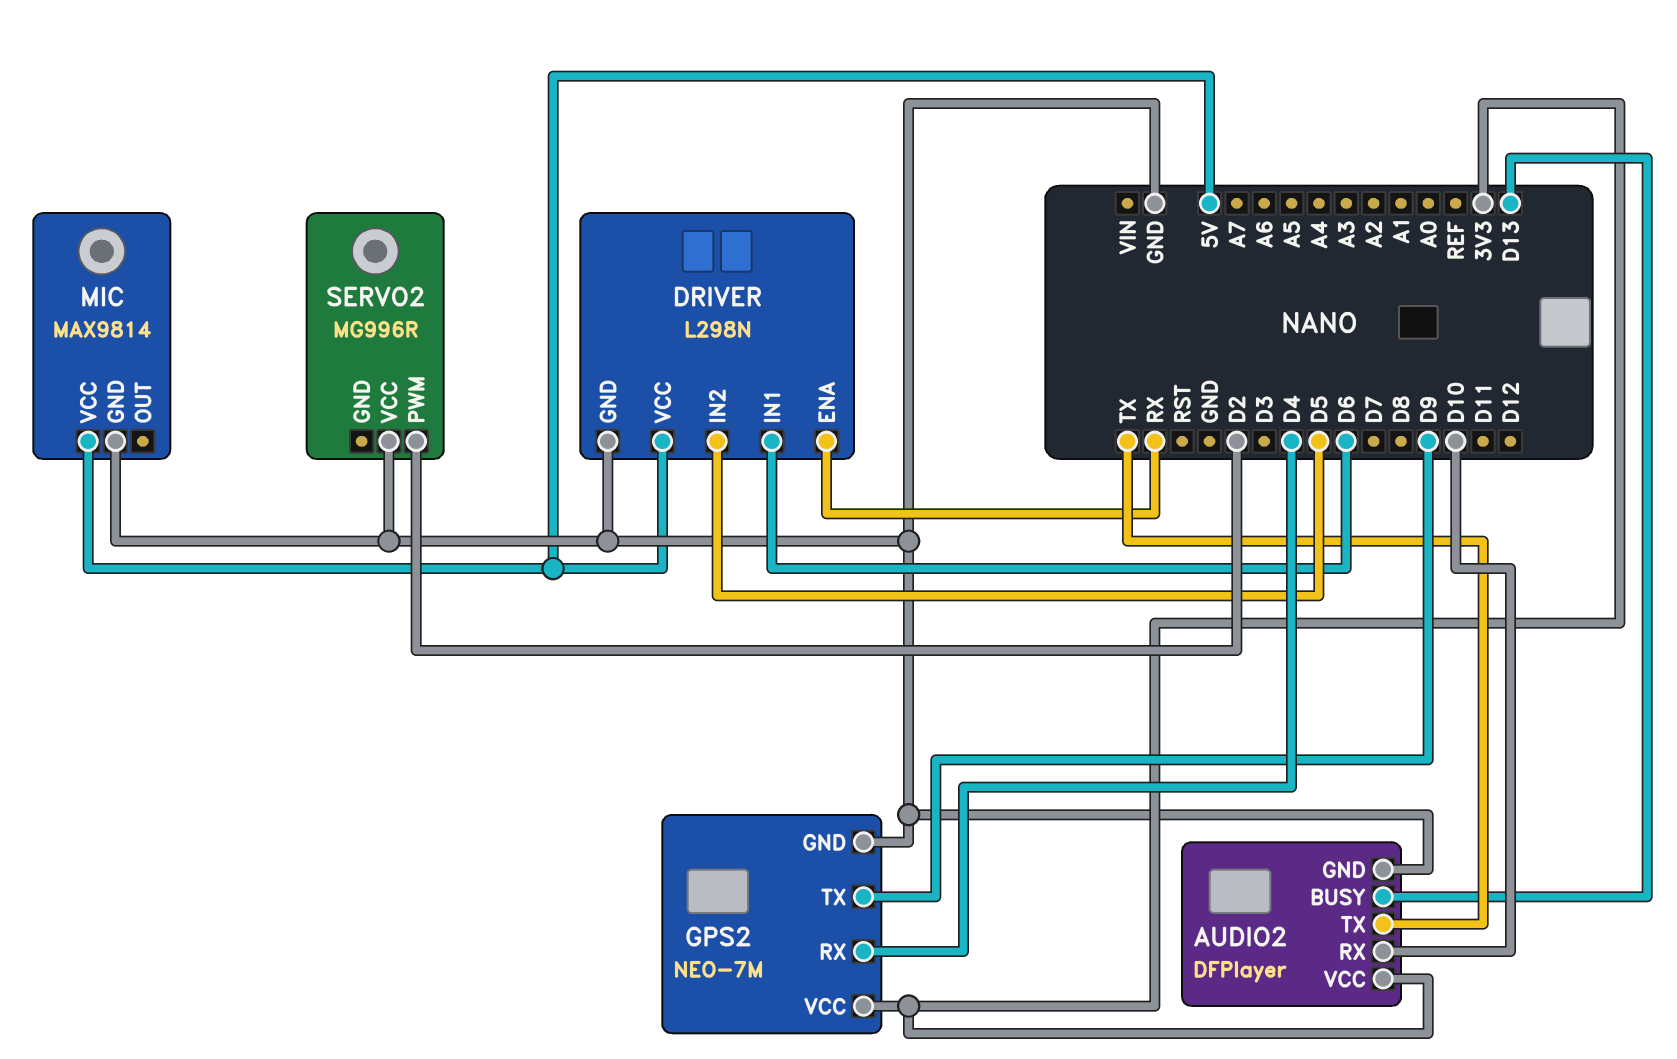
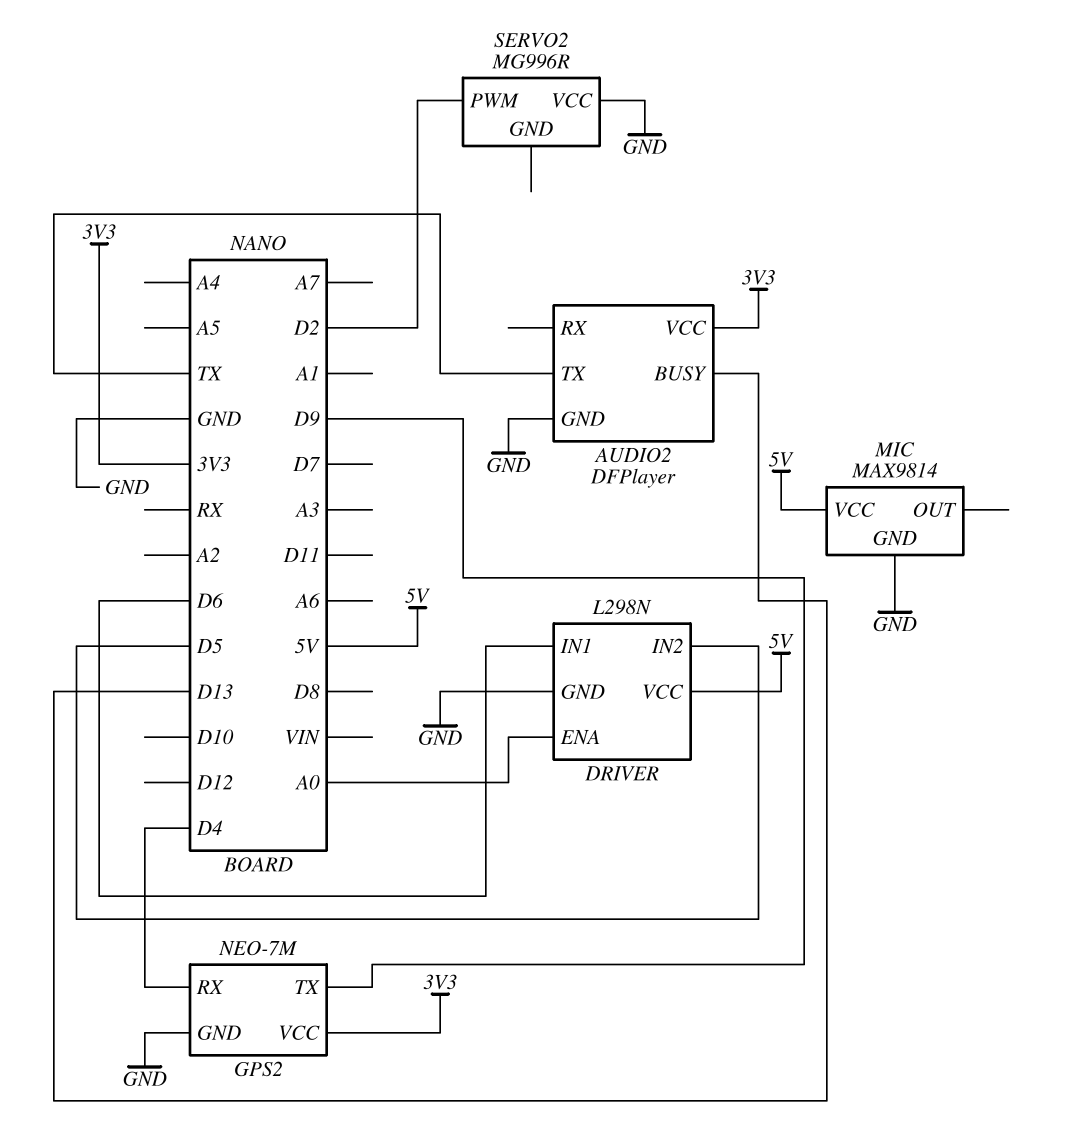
AUDIO2 pin RX: D10 -> none
DRIVER pin ENA: RX -> A0

